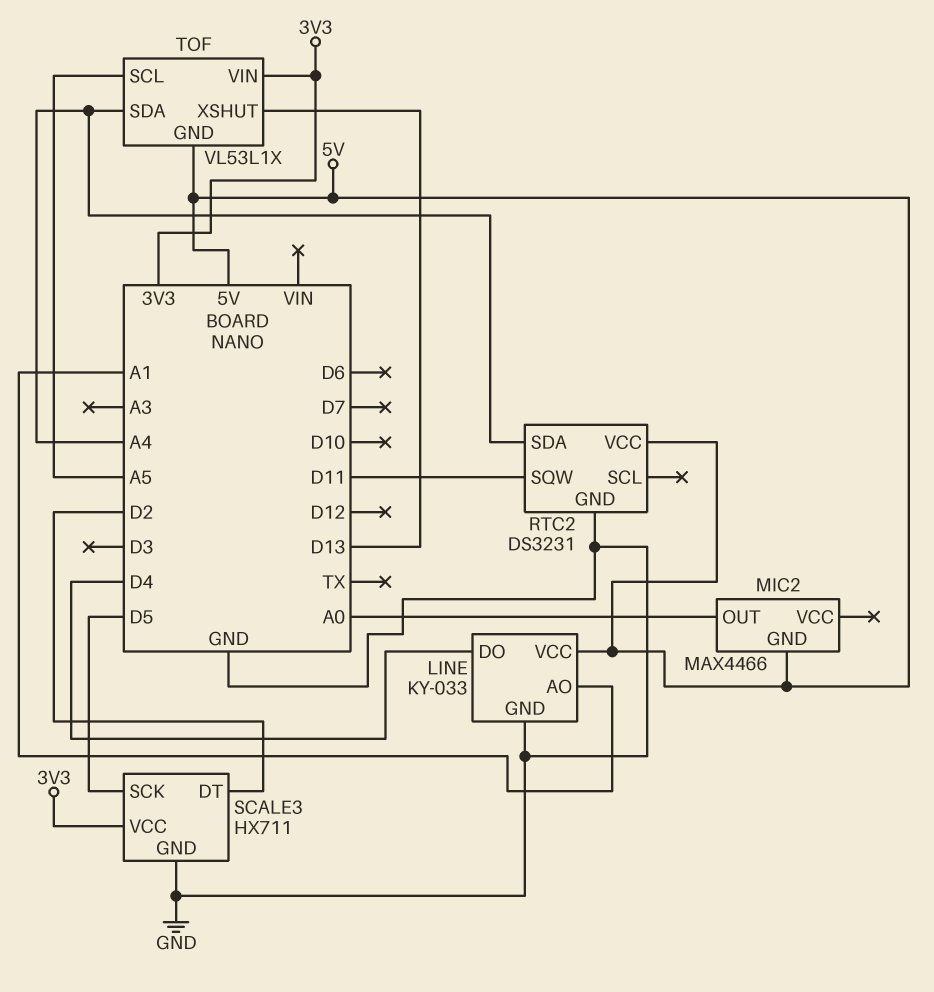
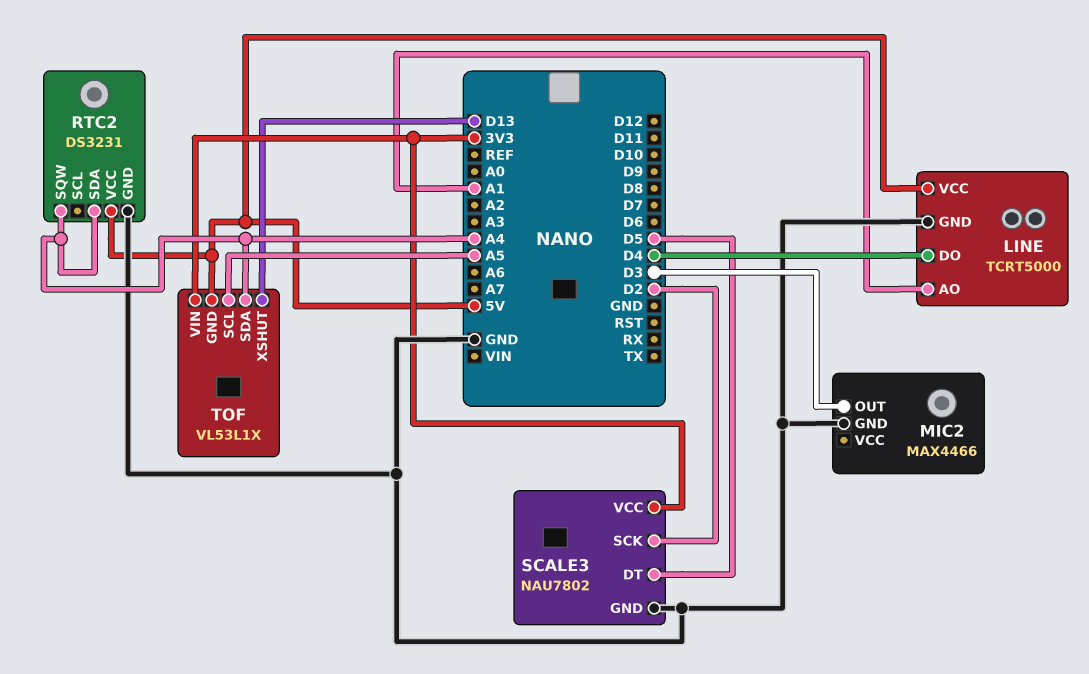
LINE: KY-033 -> TCRT5000
MIC2 pin GND: 5V -> GND
MIC2 pin OUT: A0 -> D3
RTC2 pin SQW: D11 -> A4
SCALE3: HX711 -> NAU7802
SCALE3 pin DT: D2 -> D5
SCALE3 pin SCK: D5 -> D2

